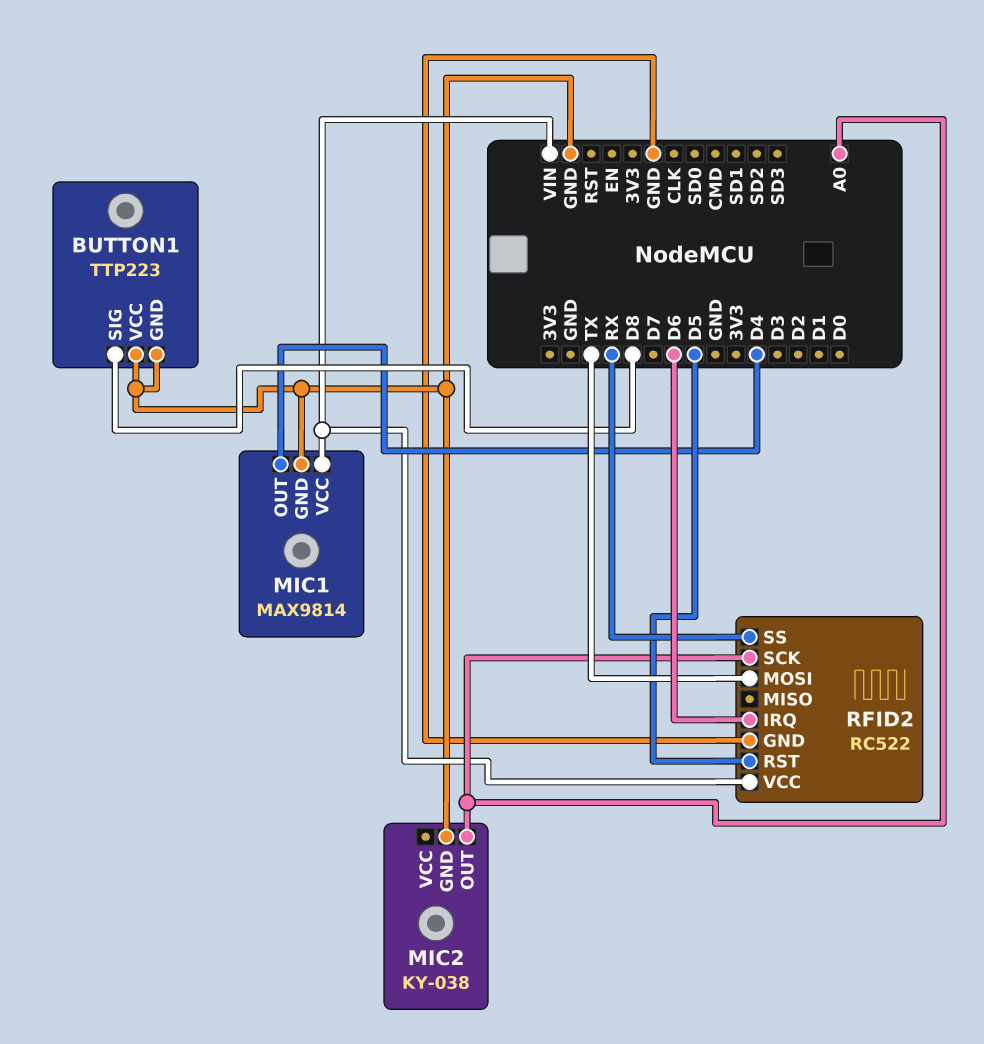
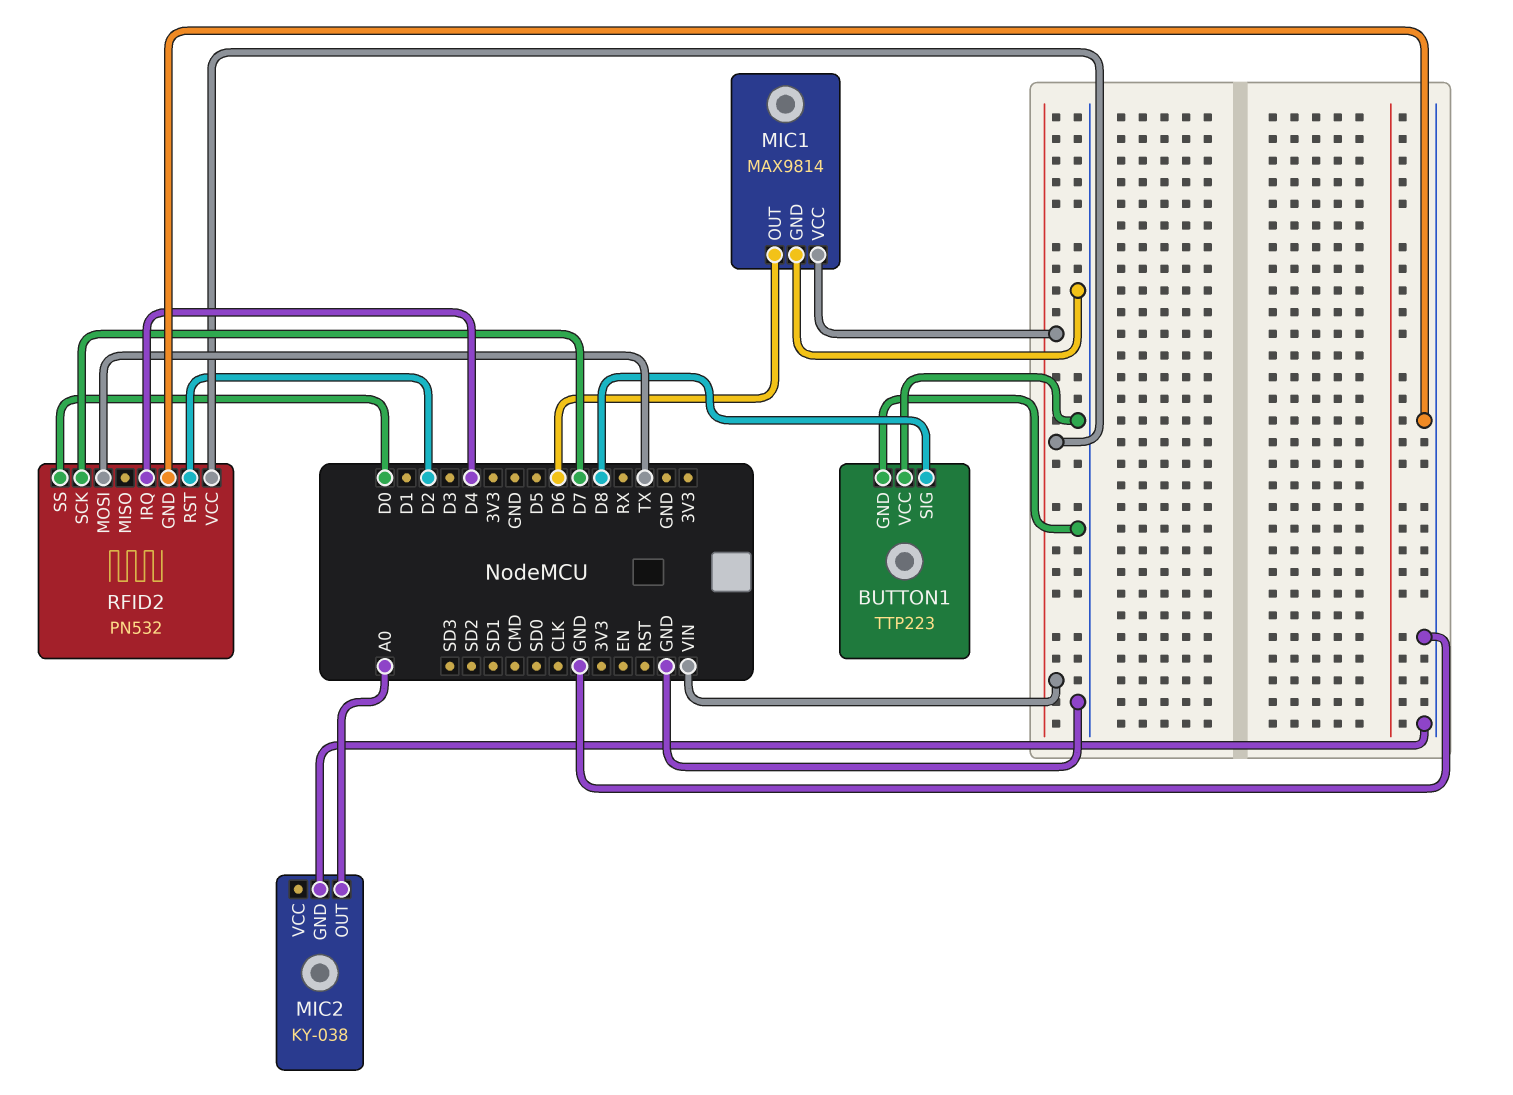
MIC1 pin OUT: D4 -> D6
RFID2: RC522 -> PN532
RFID2 pin IRQ: D6 -> D4
RFID2 pin RST: D5 -> D2
RFID2 pin SCK: A0 -> D7
RFID2 pin SS: RX -> D0

